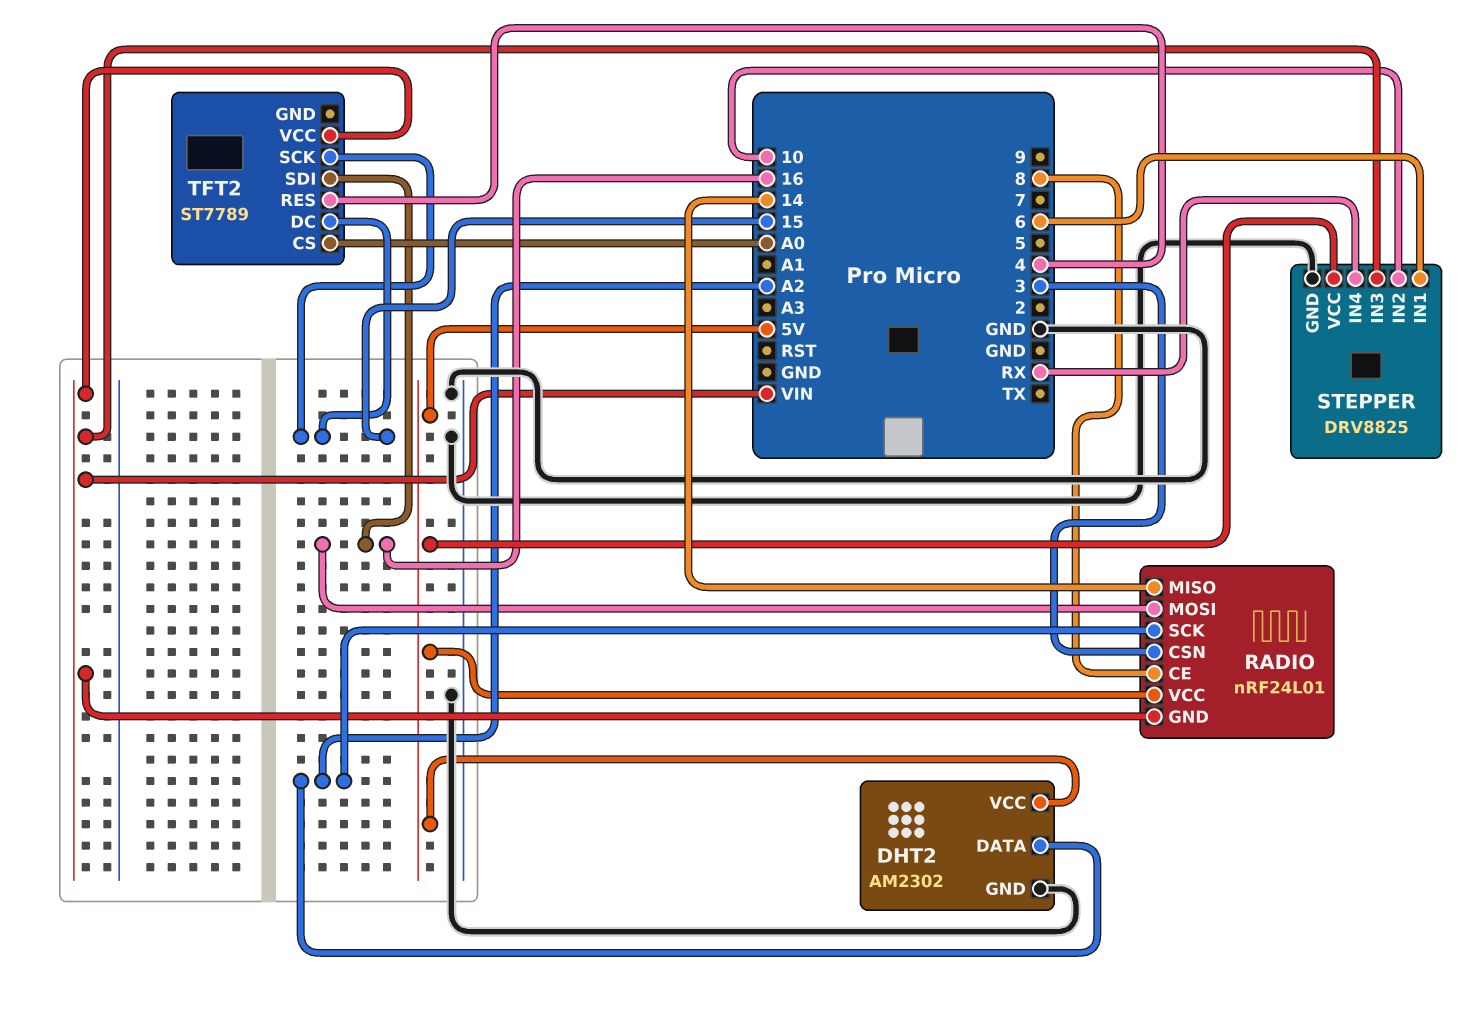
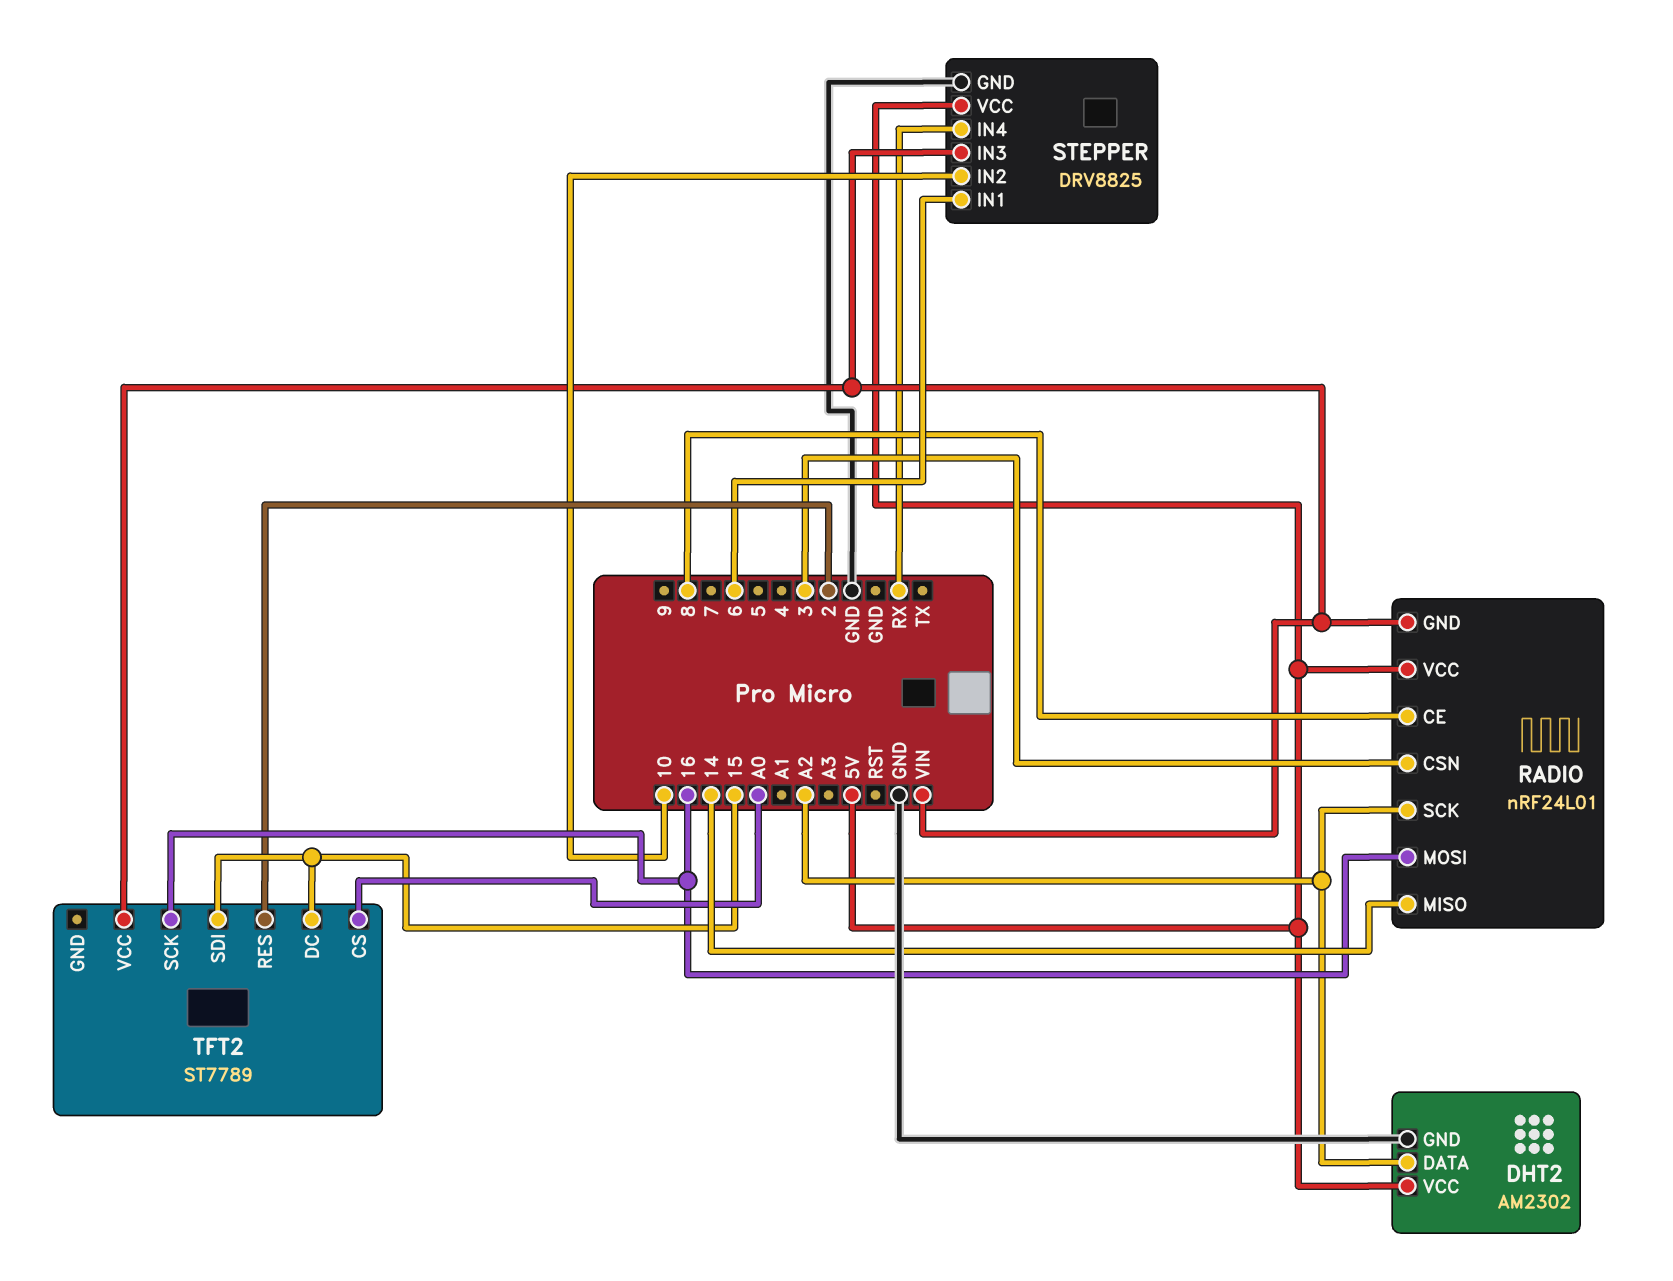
TFT2 pin RES: 4 -> 2
TFT2 pin SCK: 15 -> 16
TFT2 pin SDI: 16 -> 15

